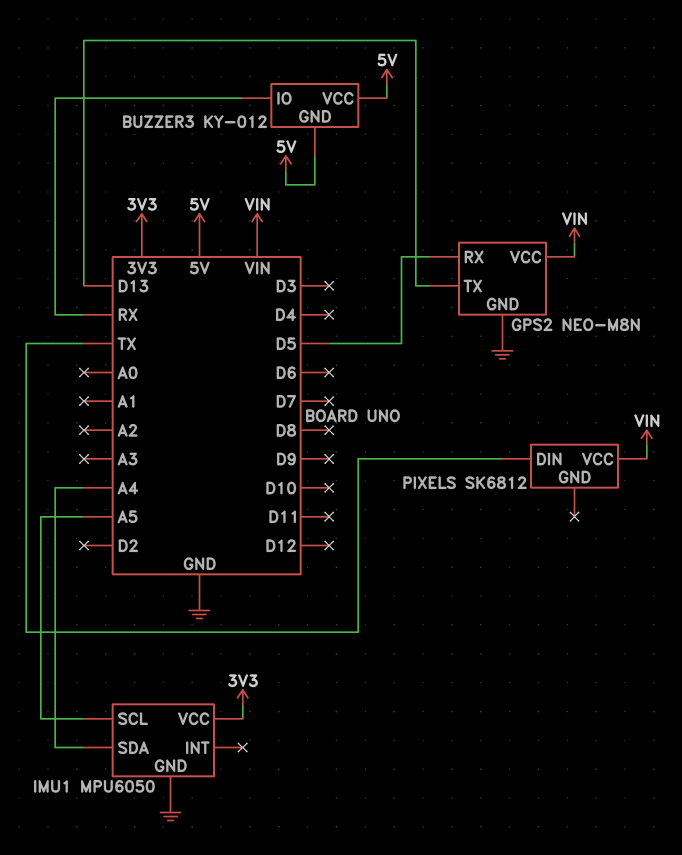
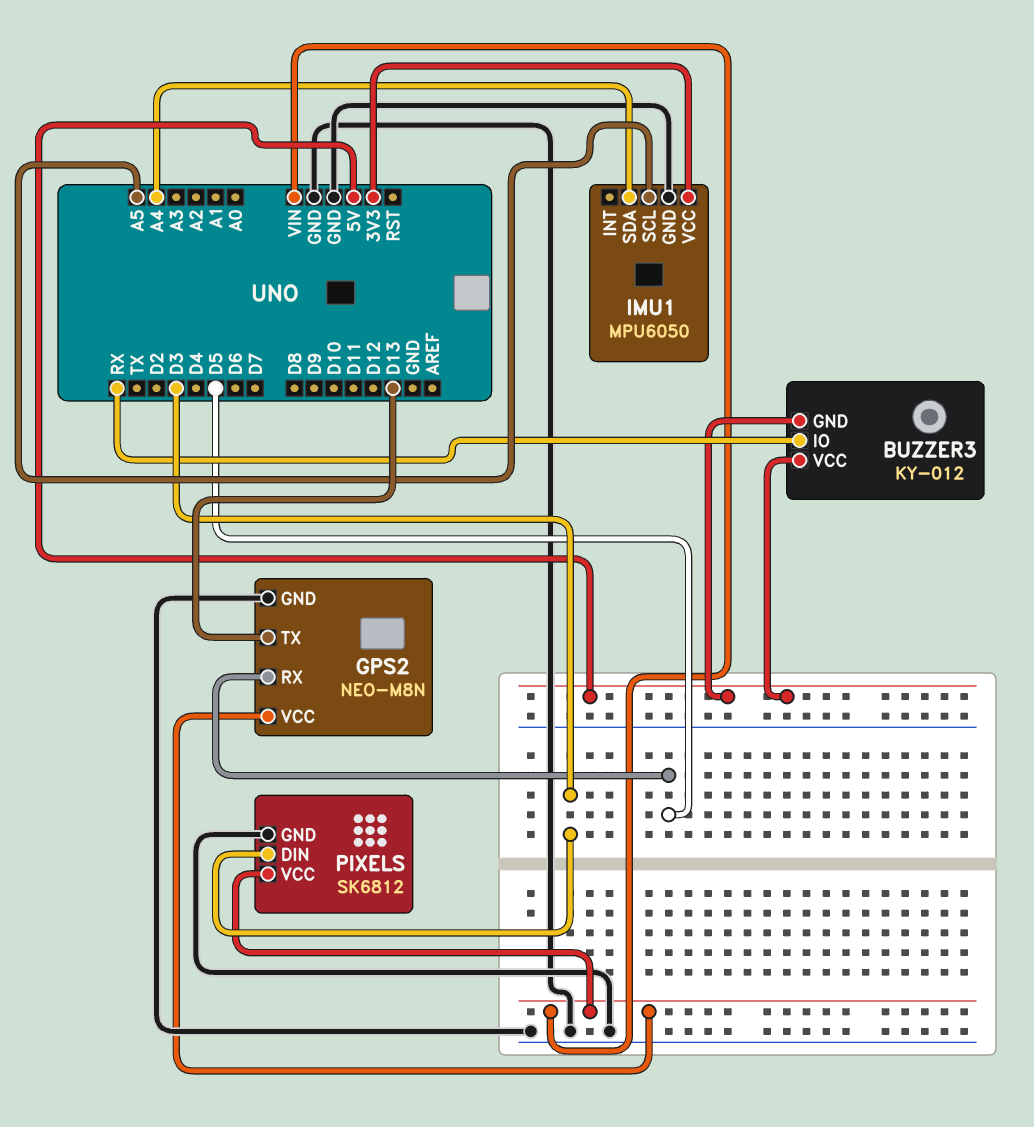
PIXELS pin DIN: TX -> D3
PIXELS pin GND: none -> GND

